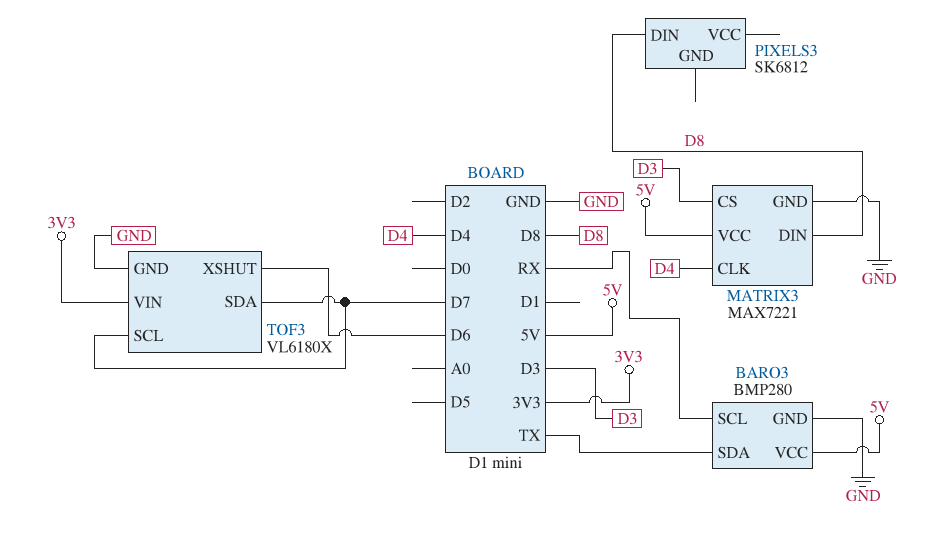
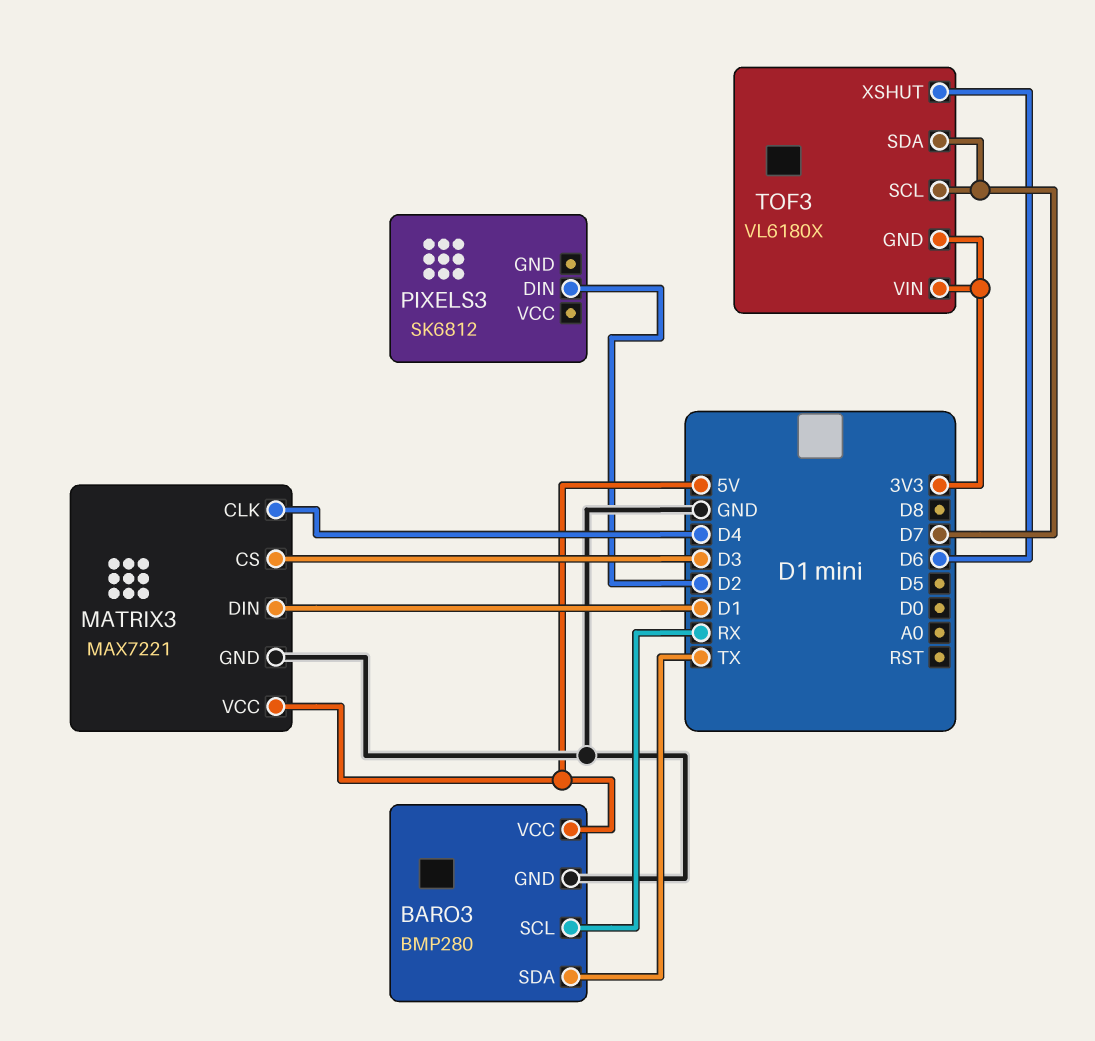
MATRIX3 pin DIN: D8 -> D1
PIXELS3 pin DIN: D8 -> D2
TOF3 pin GND: GND -> 3V3

